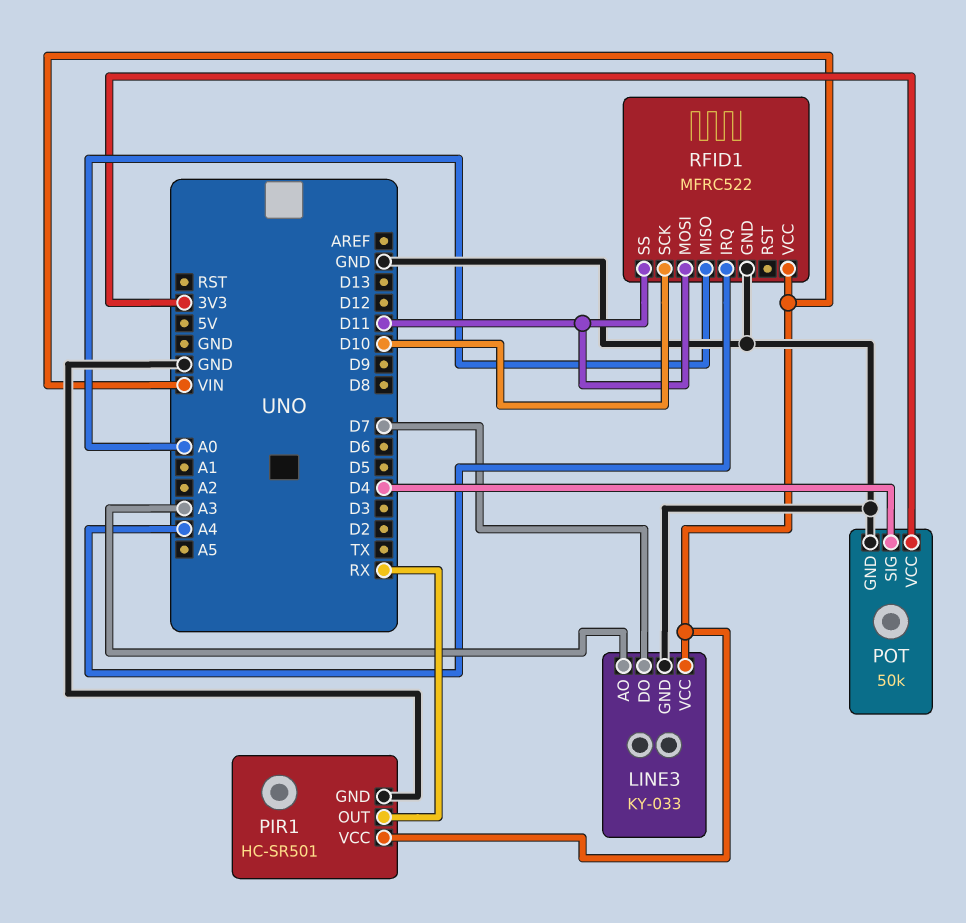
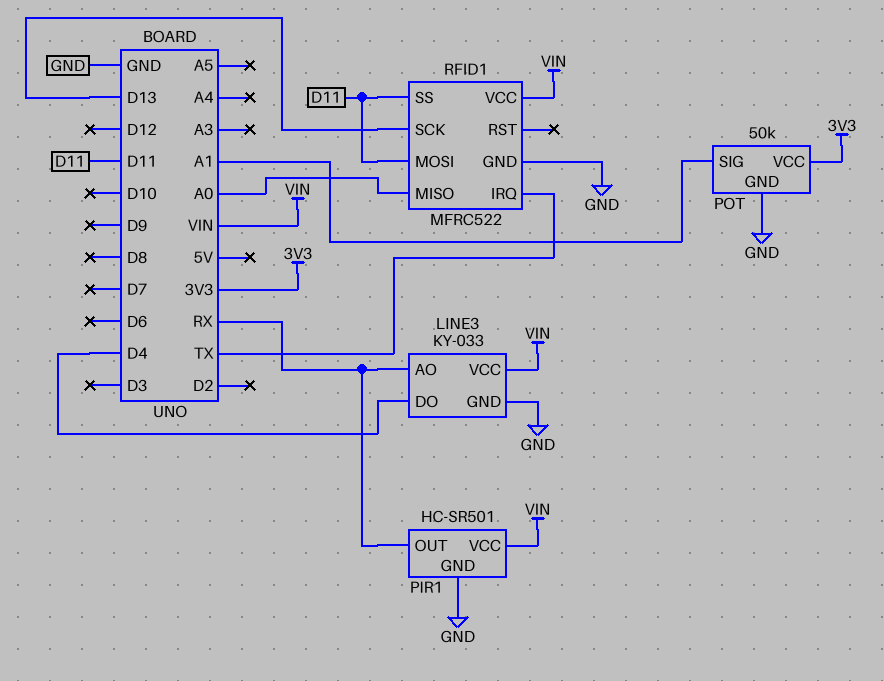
LINE3 pin AO: A3 -> RX
LINE3 pin DO: D7 -> D4
POT pin SIG: D4 -> A1
RFID1 pin IRQ: A4 -> TX
RFID1 pin SCK: D10 -> D13

